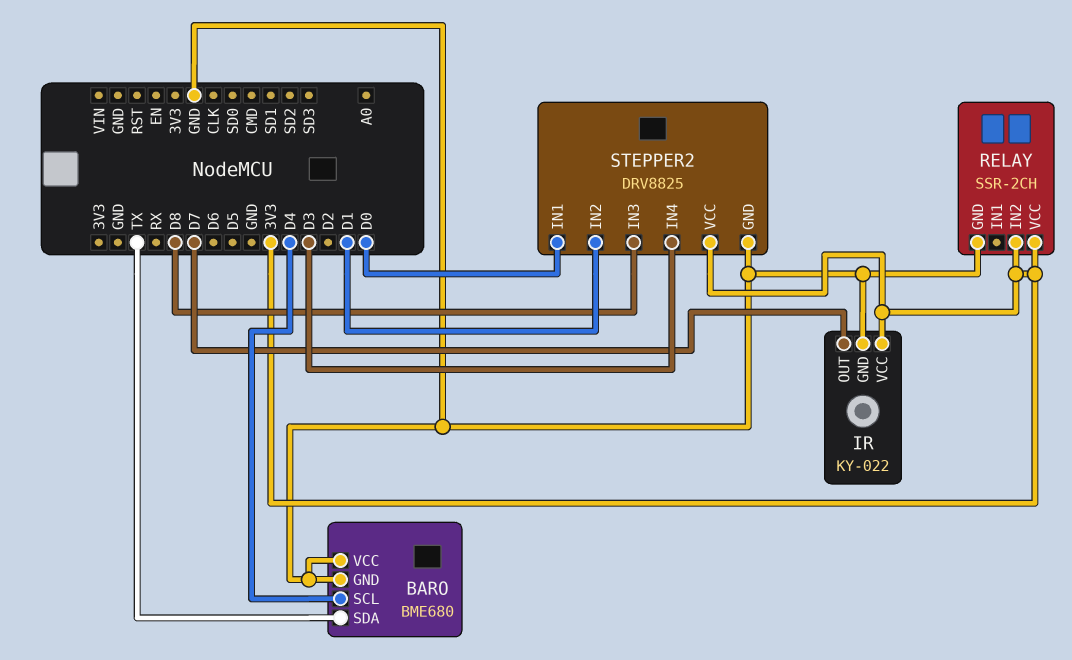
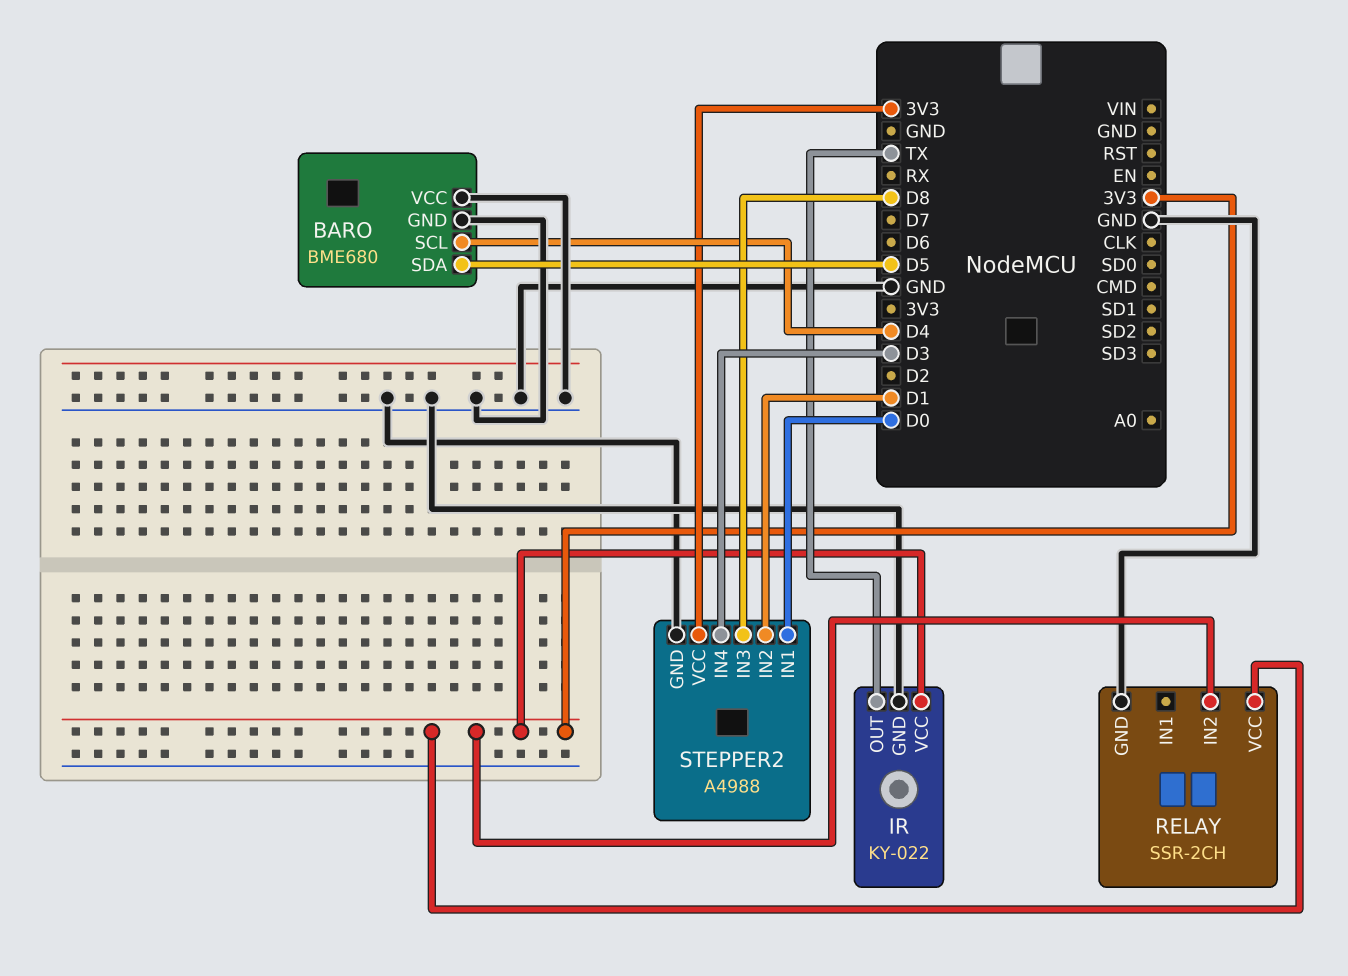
BARO pin SDA: TX -> D5
IR pin OUT: D7 -> TX
STEPPER2: DRV8825 -> A4988

